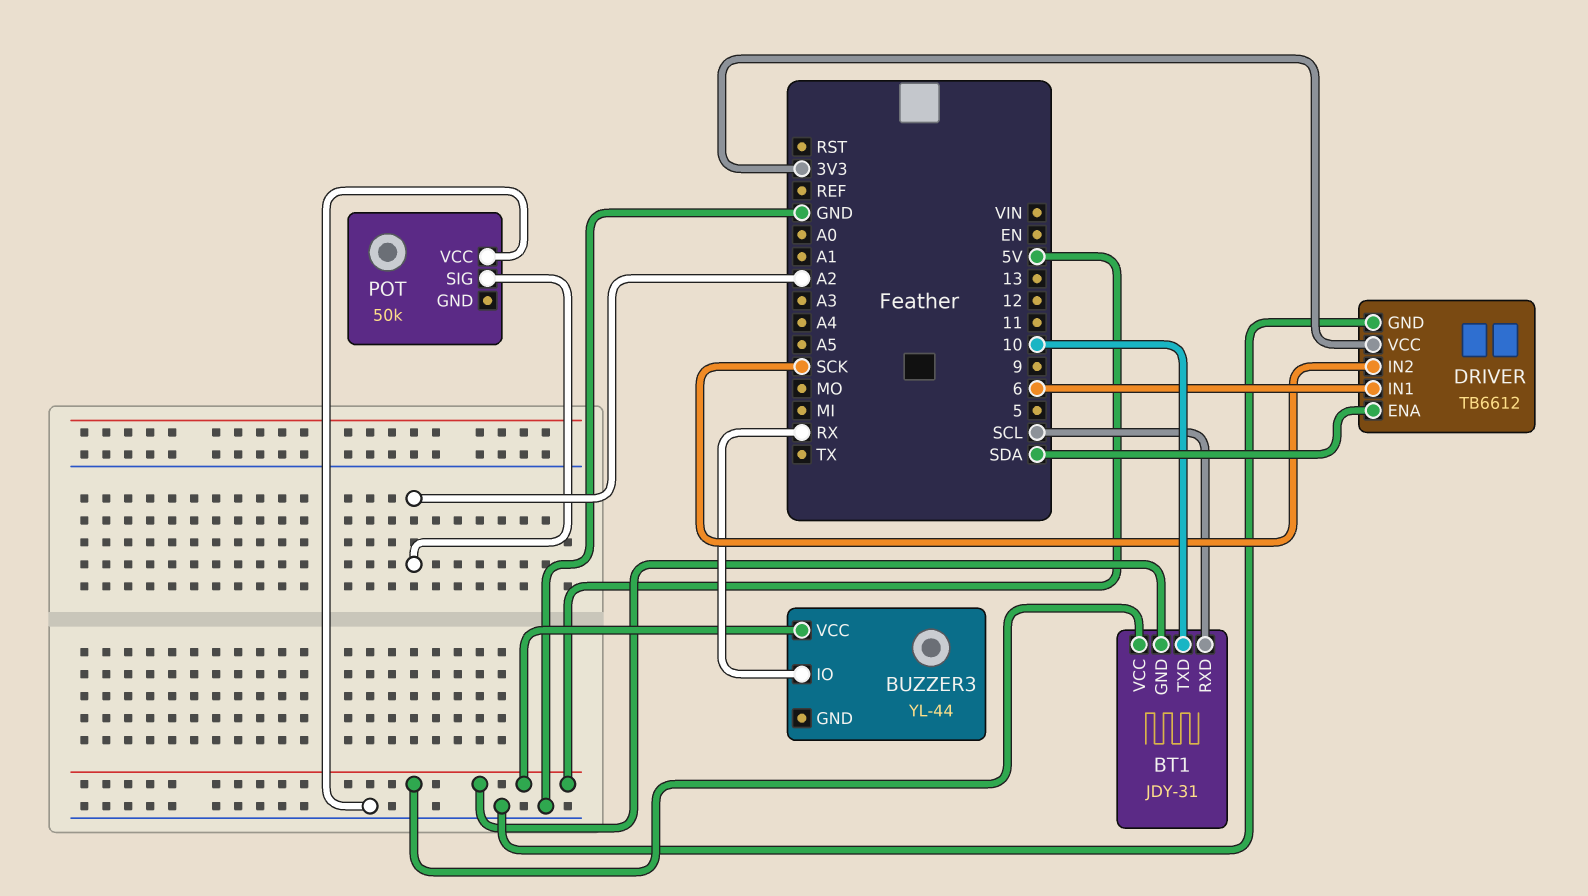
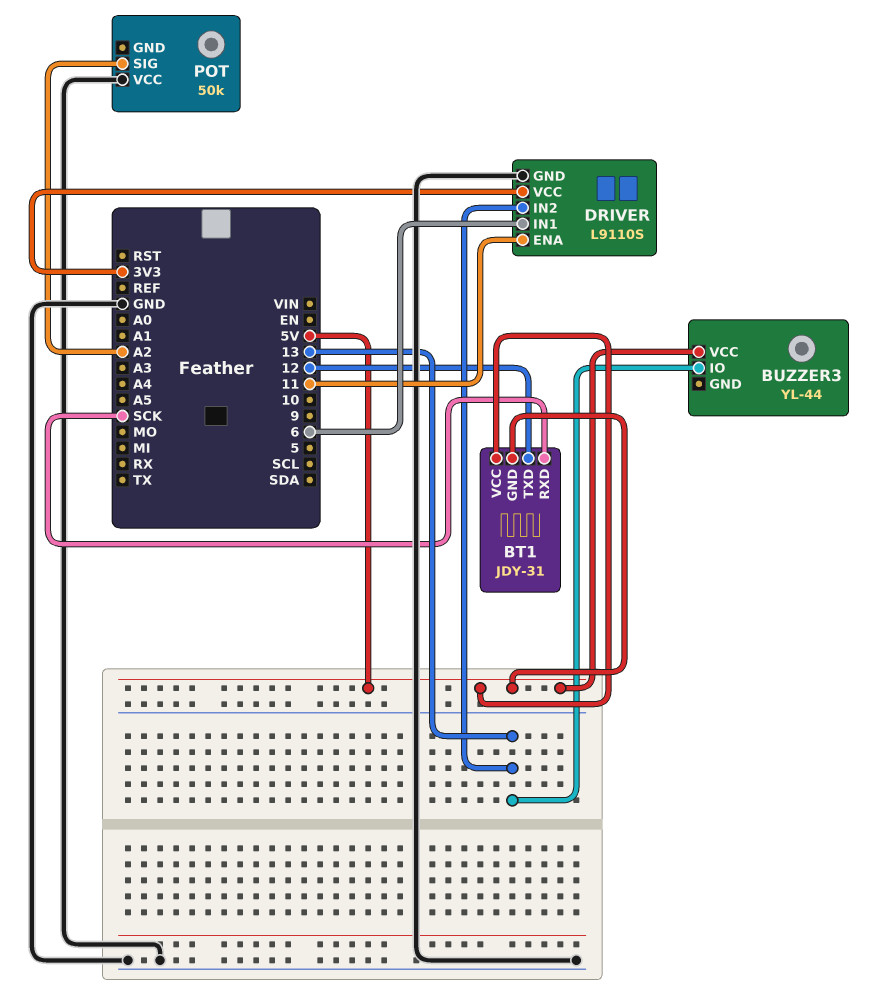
BT1 pin RXD: SCL -> SCK
BT1 pin TXD: 10 -> 12
BUZZER3 pin IO: RX -> 13
DRIVER: TB6612 -> L9110S
DRIVER pin ENA: SDA -> 11
DRIVER pin IN2: SCK -> 13

